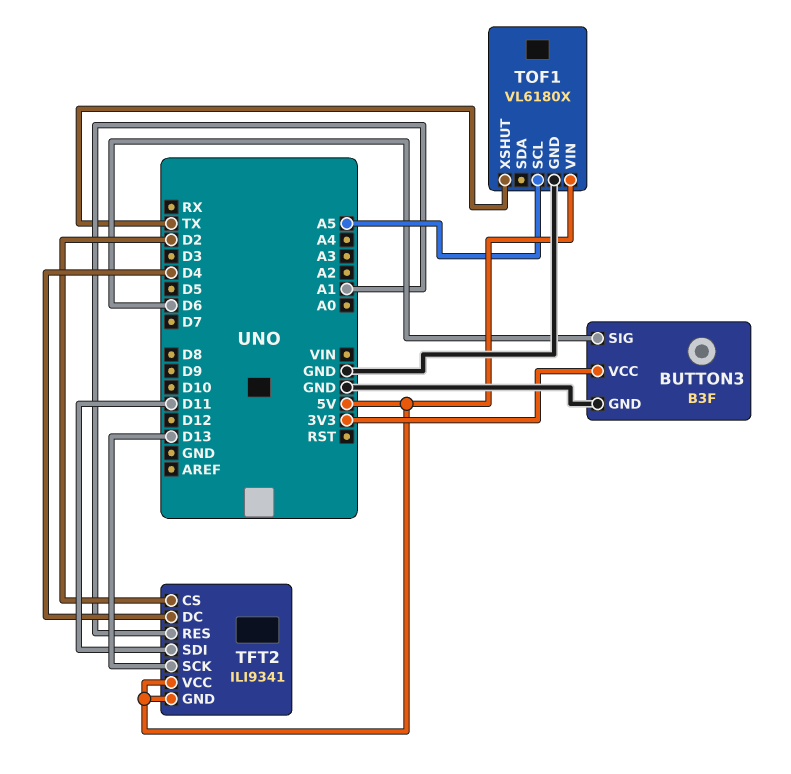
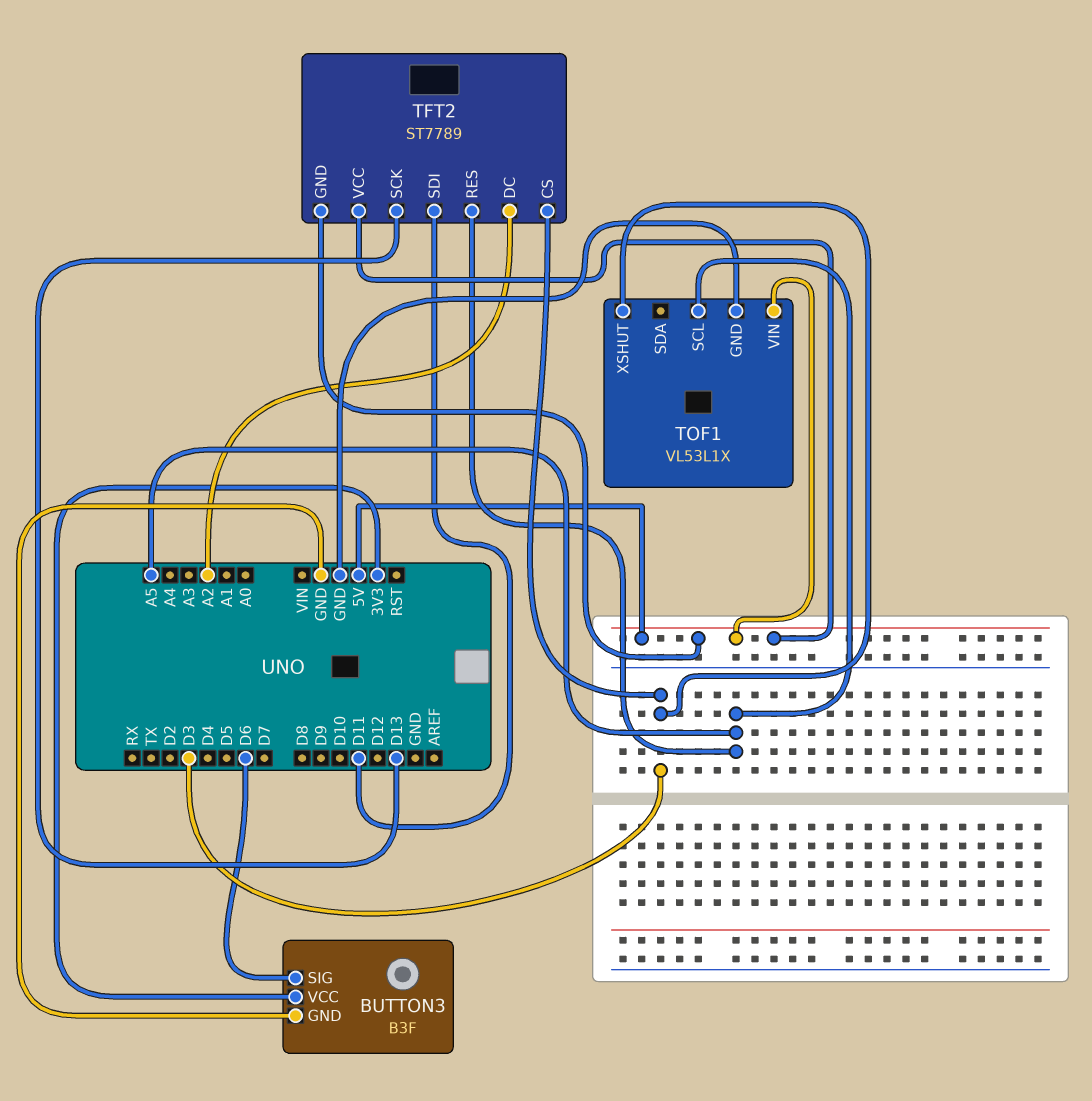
TFT2: ILI9341 -> ST7789
TFT2 pin CS: D2 -> D3
TFT2 pin DC: D4 -> A2
TFT2 pin RES: A1 -> A5
TOF1: VL6180X -> VL53L1X
TOF1 pin XSHUT: TX -> D3

